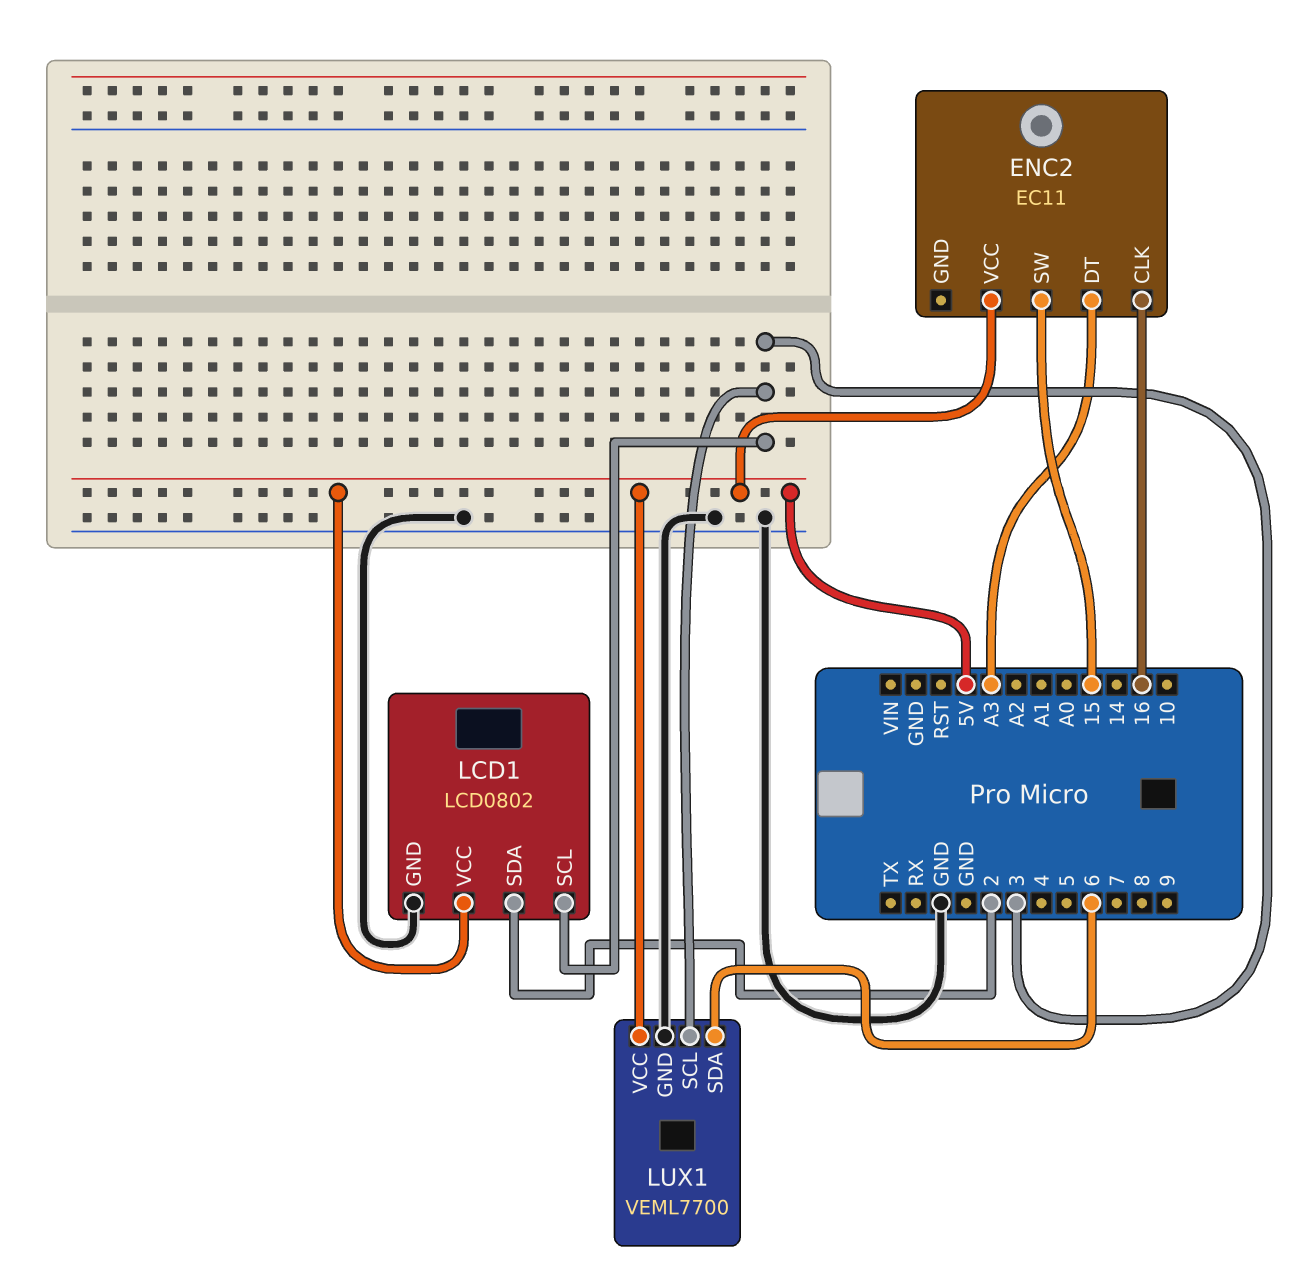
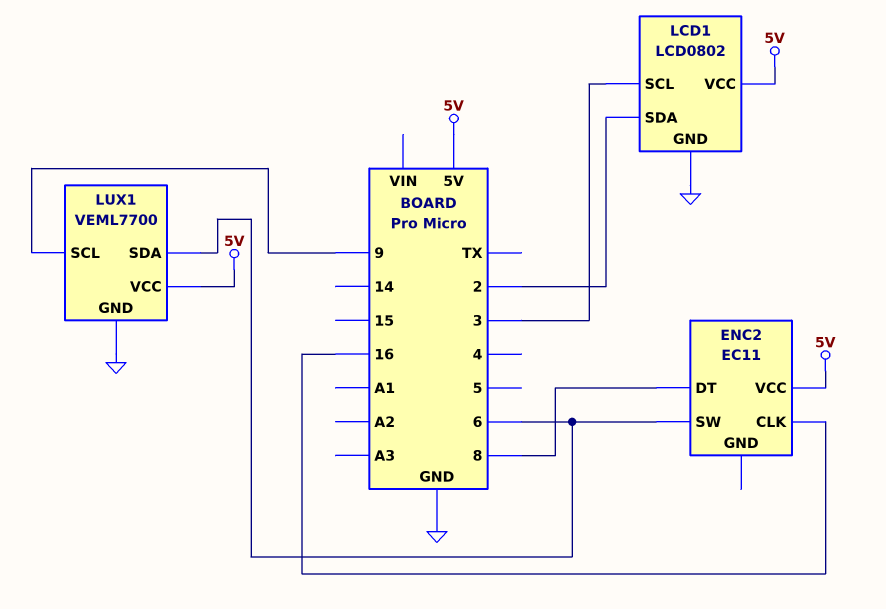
ENC2 pin DT: A3 -> 8
ENC2 pin SW: 15 -> 6
LUX1 pin SCL: 3 -> 9

